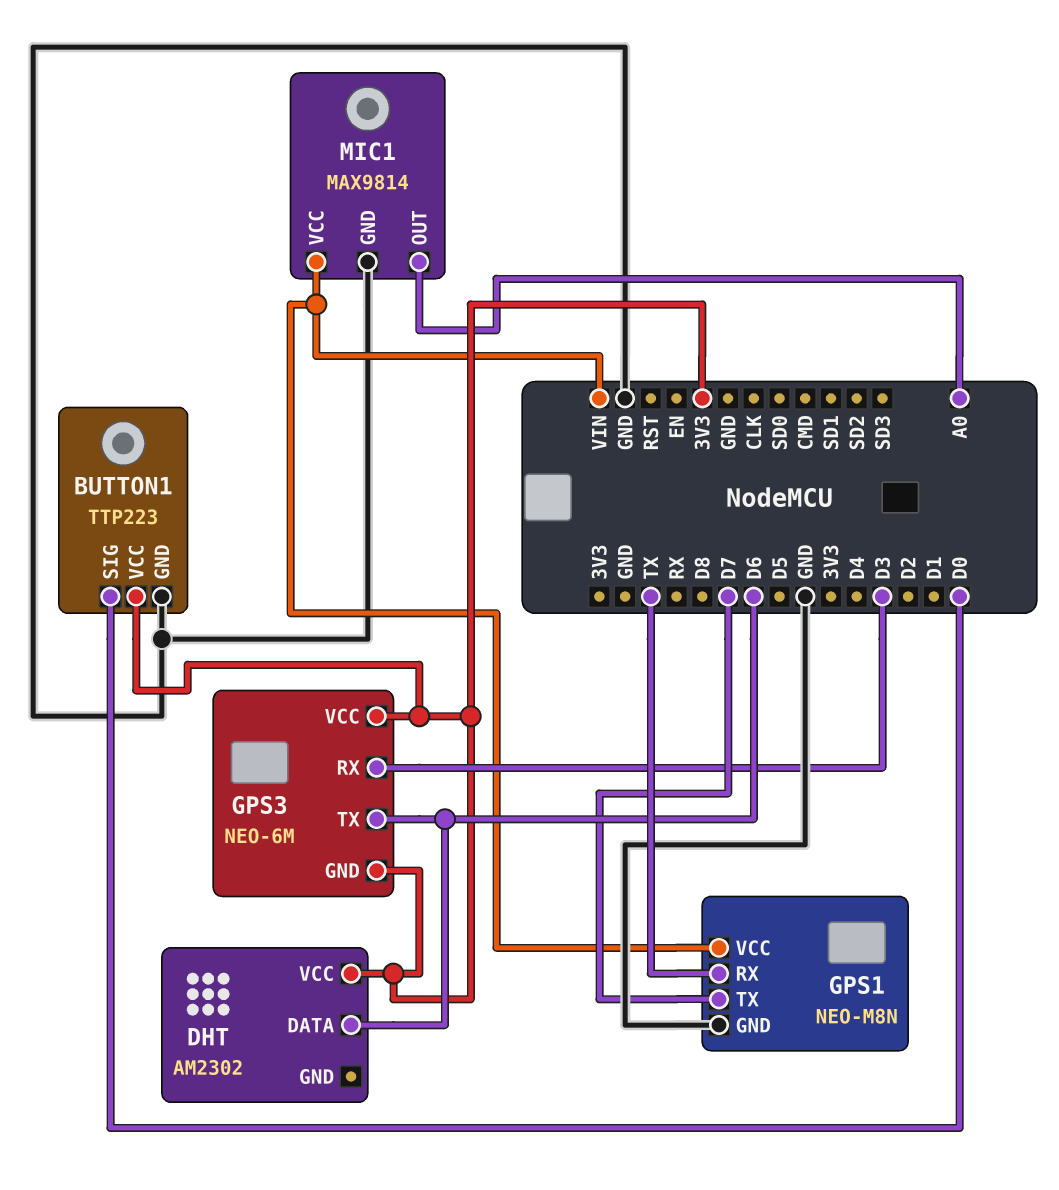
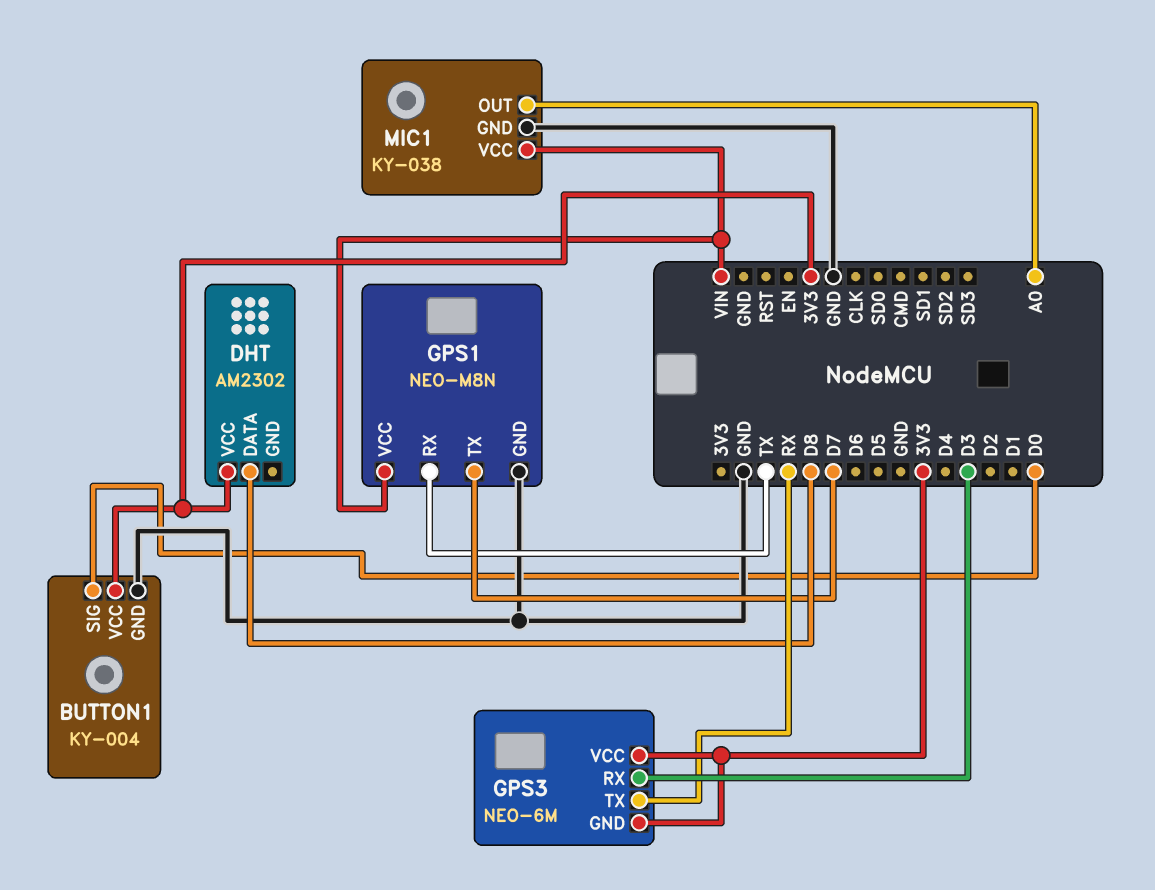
BUTTON1: TTP223 -> KY-004
DHT pin DATA: D6 -> D8
GPS3 pin TX: D6 -> RX
MIC1: MAX9814 -> KY-038

